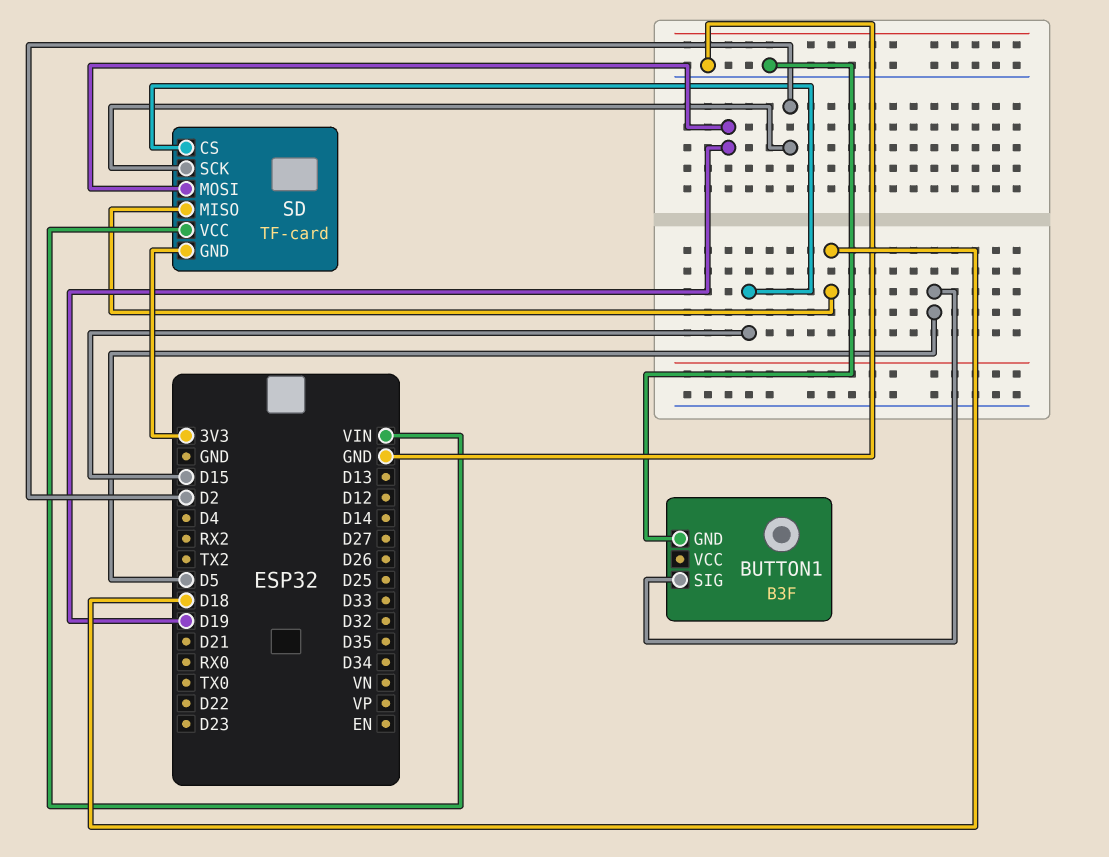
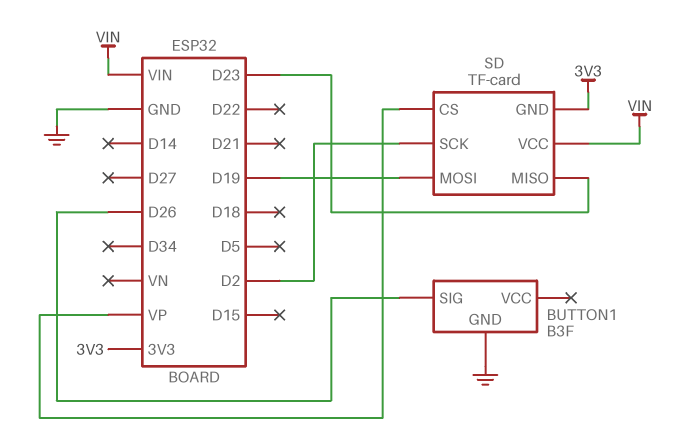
BUTTON1 pin SIG: D5 -> D26
SD pin CS: D15 -> VP
SD pin MISO: D18 -> D23

